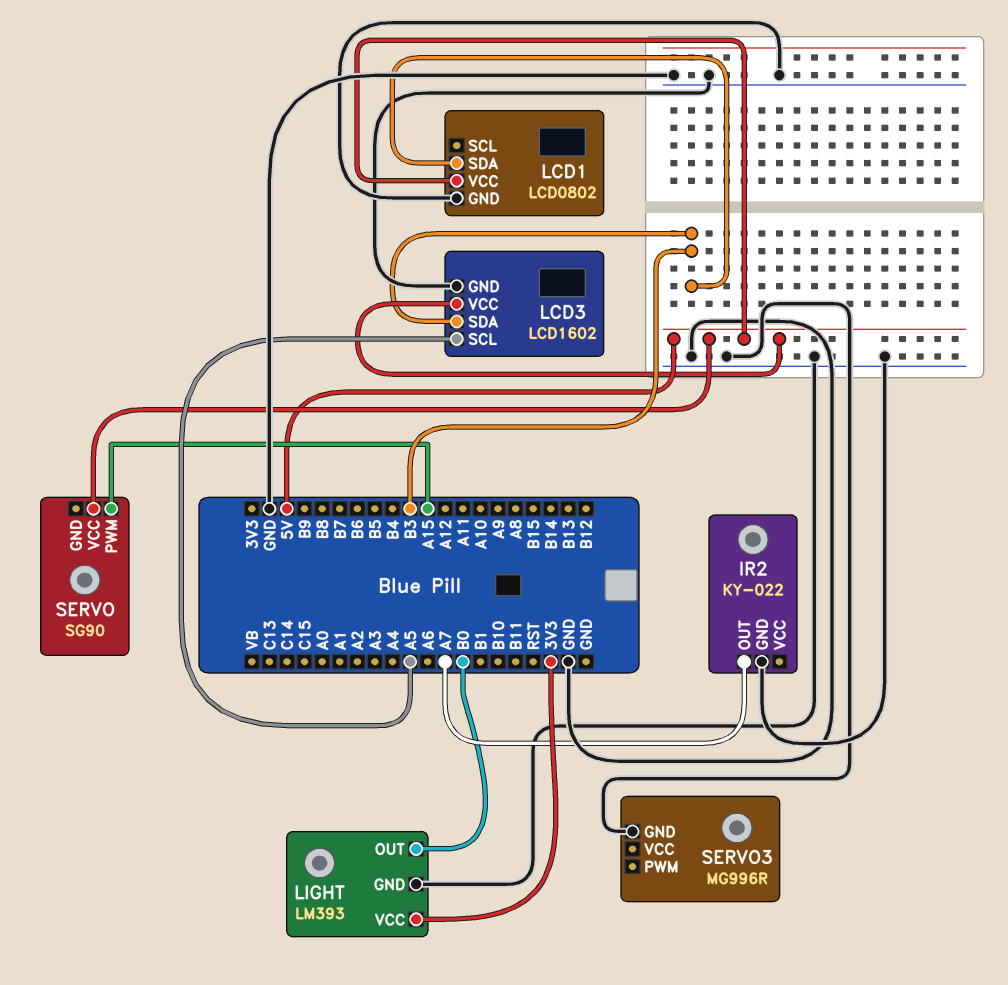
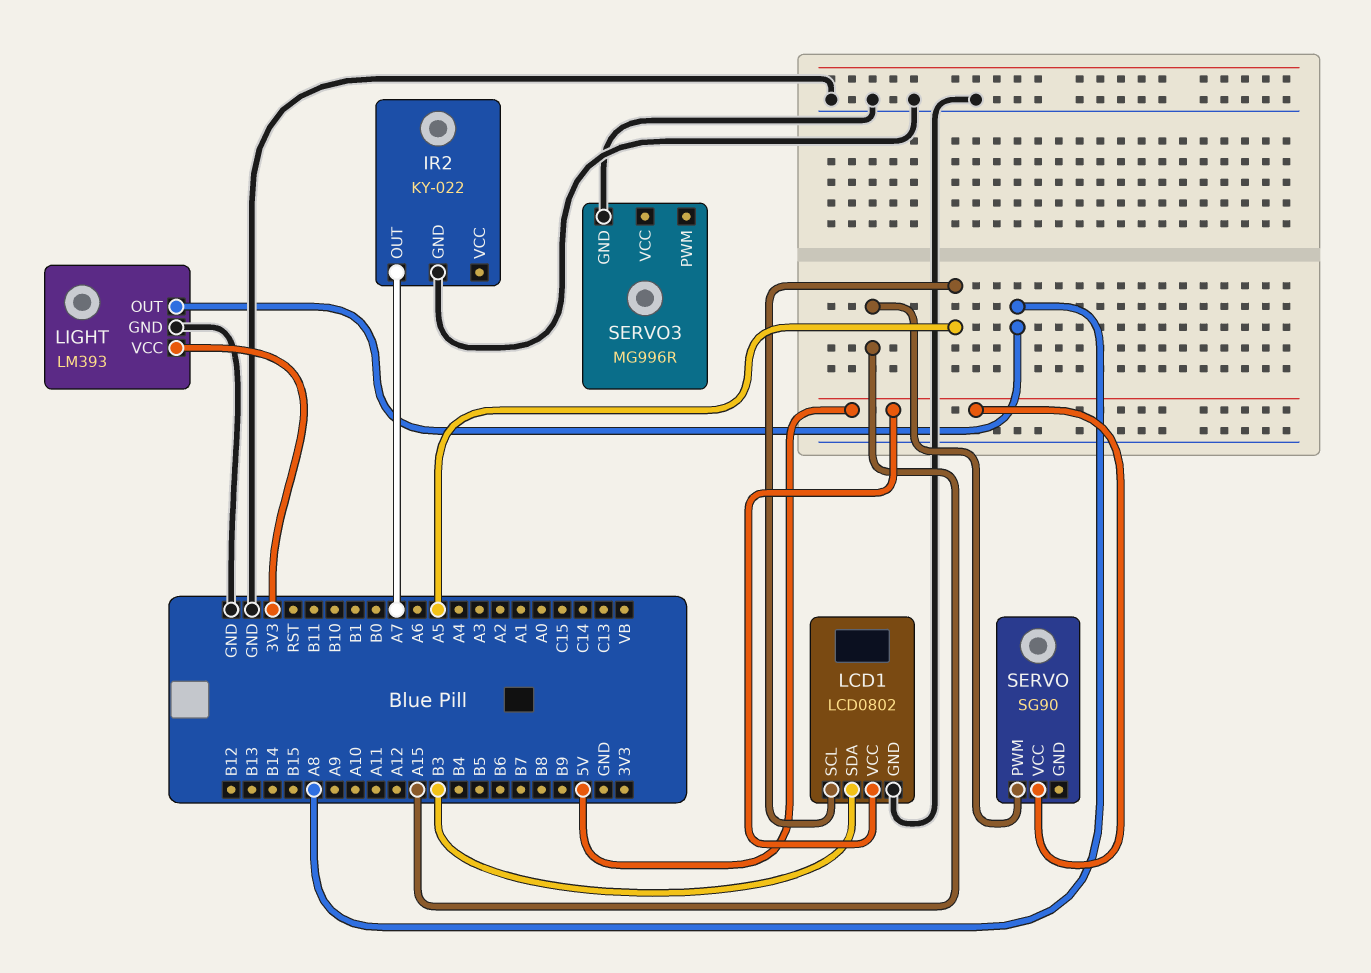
LCD1 pin SCL: none -> A5
LCD3: LCD1602 -> none
LCD3 pin GND: GND -> none
LCD3 pin SCL: A5 -> none
LCD3 pin SDA: B3 -> none
LCD3 pin VCC: 5V -> none
LIGHT pin OUT: B0 -> A8

